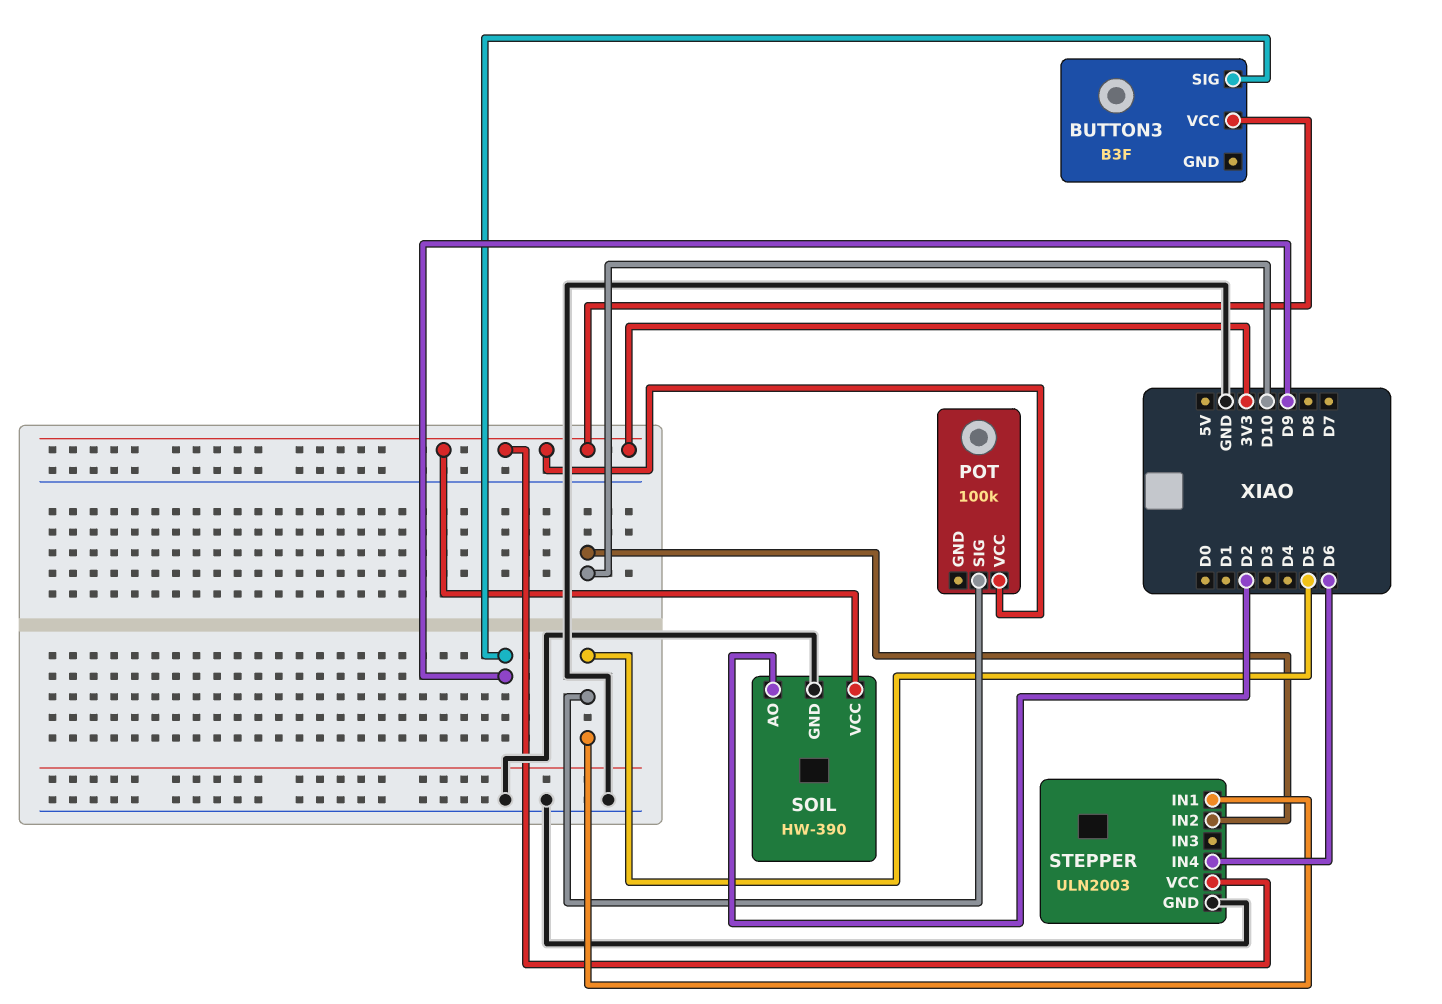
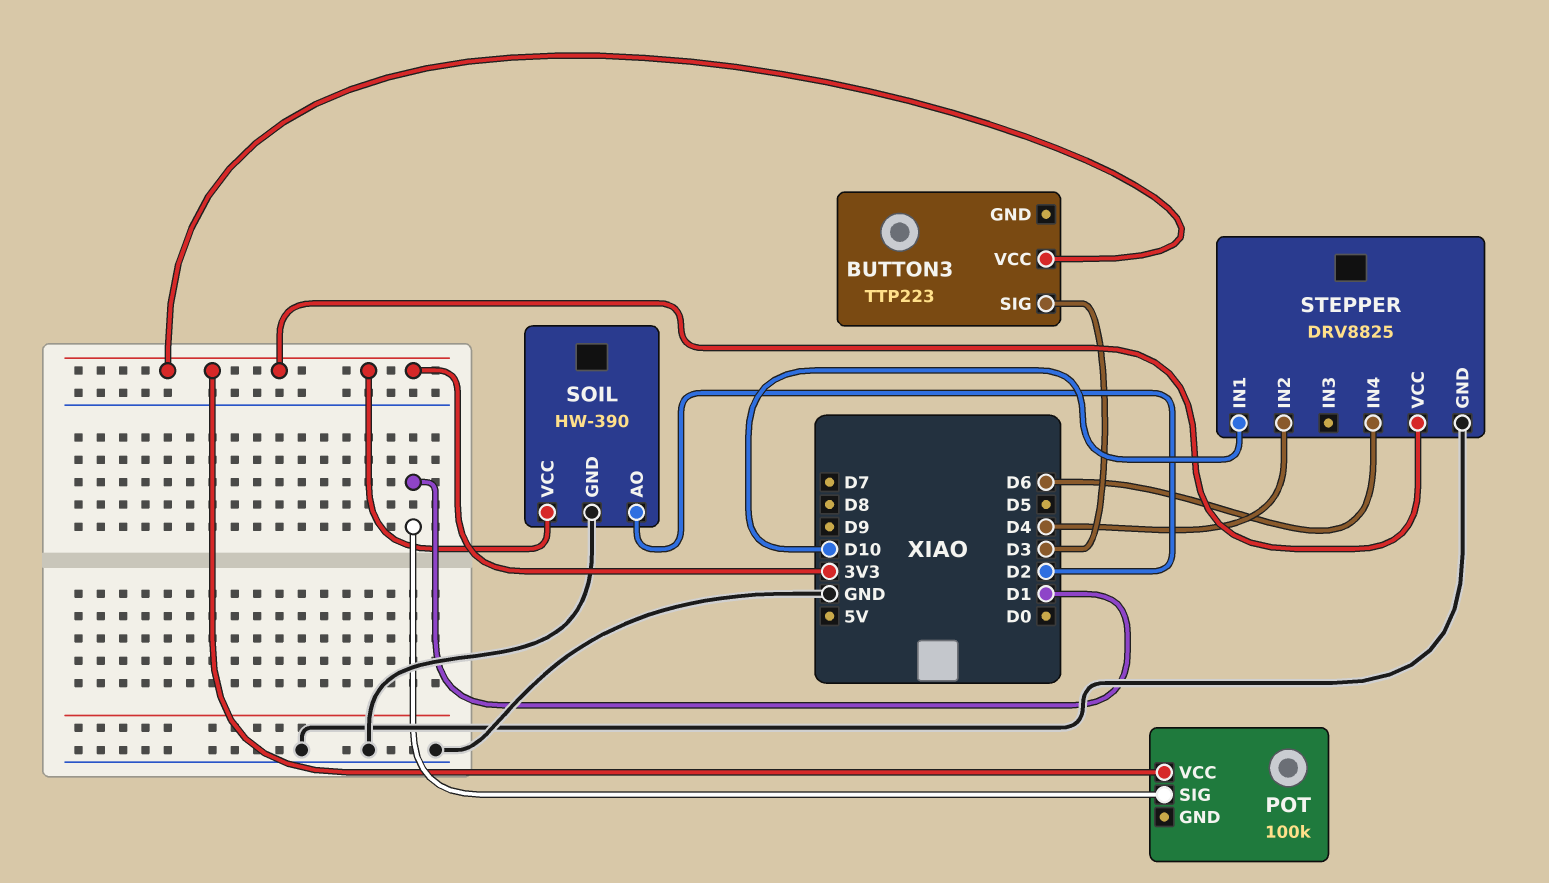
BUTTON3: B3F -> TTP223
BUTTON3 pin SIG: D9 -> D3
POT pin SIG: D5 -> D1
STEPPER: ULN2003 -> DRV8825
STEPPER pin IN1: D5 -> D10
STEPPER pin IN2: D10 -> D4

